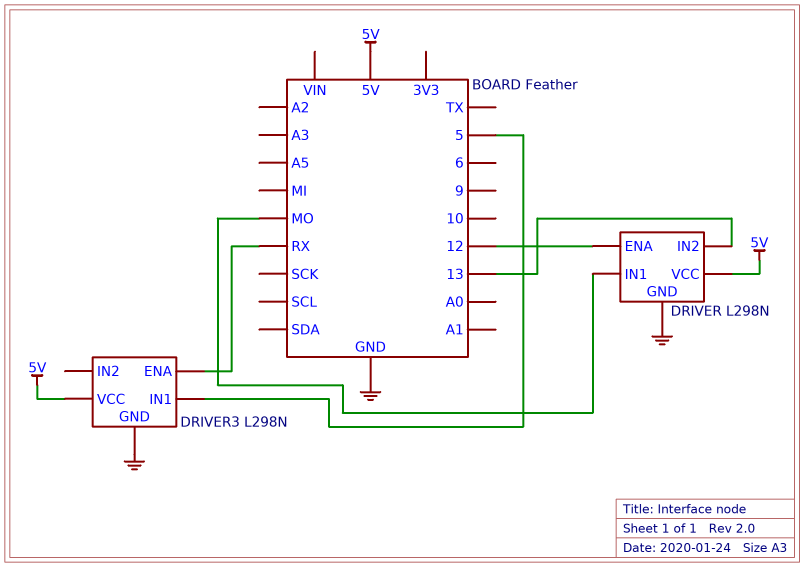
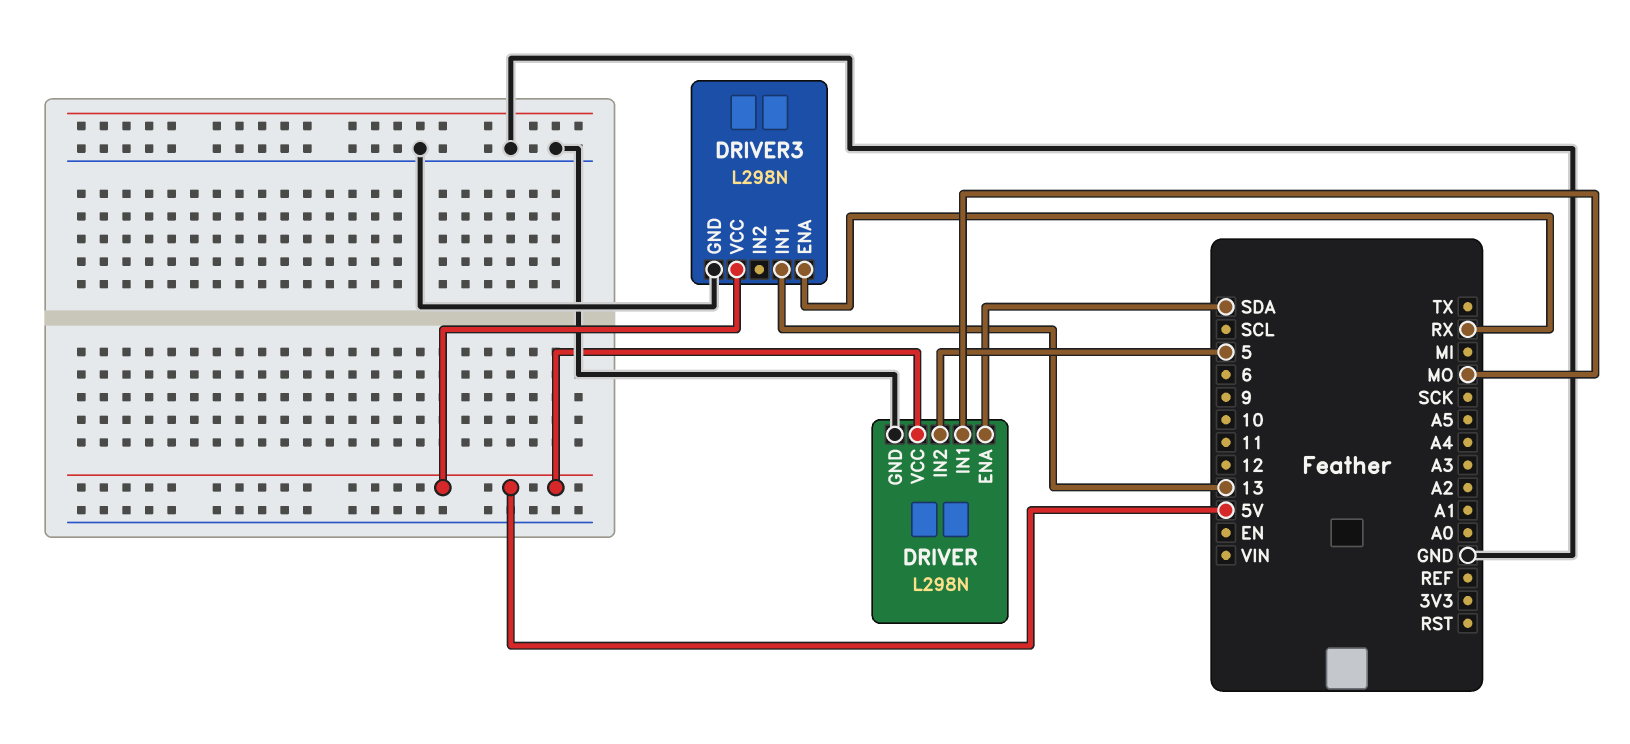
DRIVER pin ENA: 12 -> SDA
DRIVER pin IN2: 13 -> 5
DRIVER3 pin IN1: 5 -> 13

